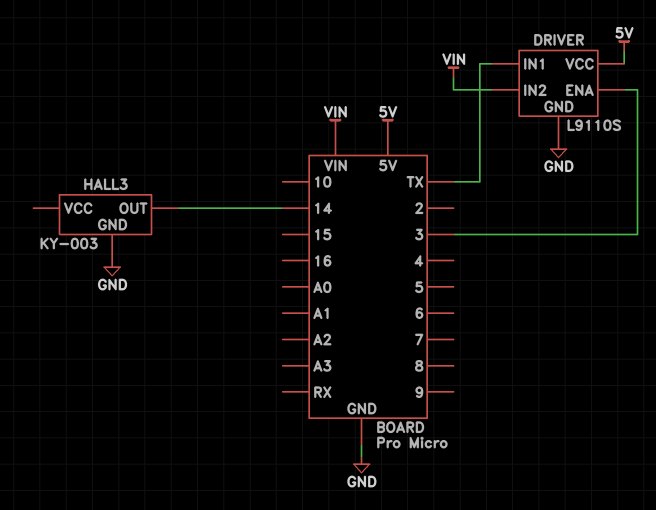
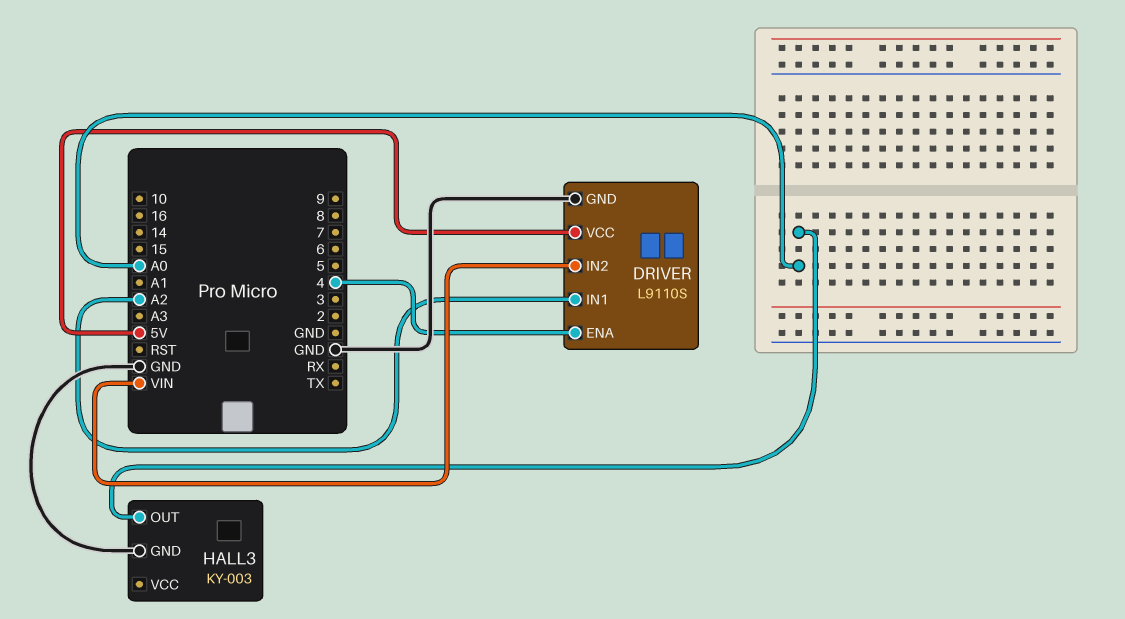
DRIVER pin ENA: 3 -> 4
DRIVER pin IN1: TX -> A2
HALL3 pin OUT: 14 -> A0

